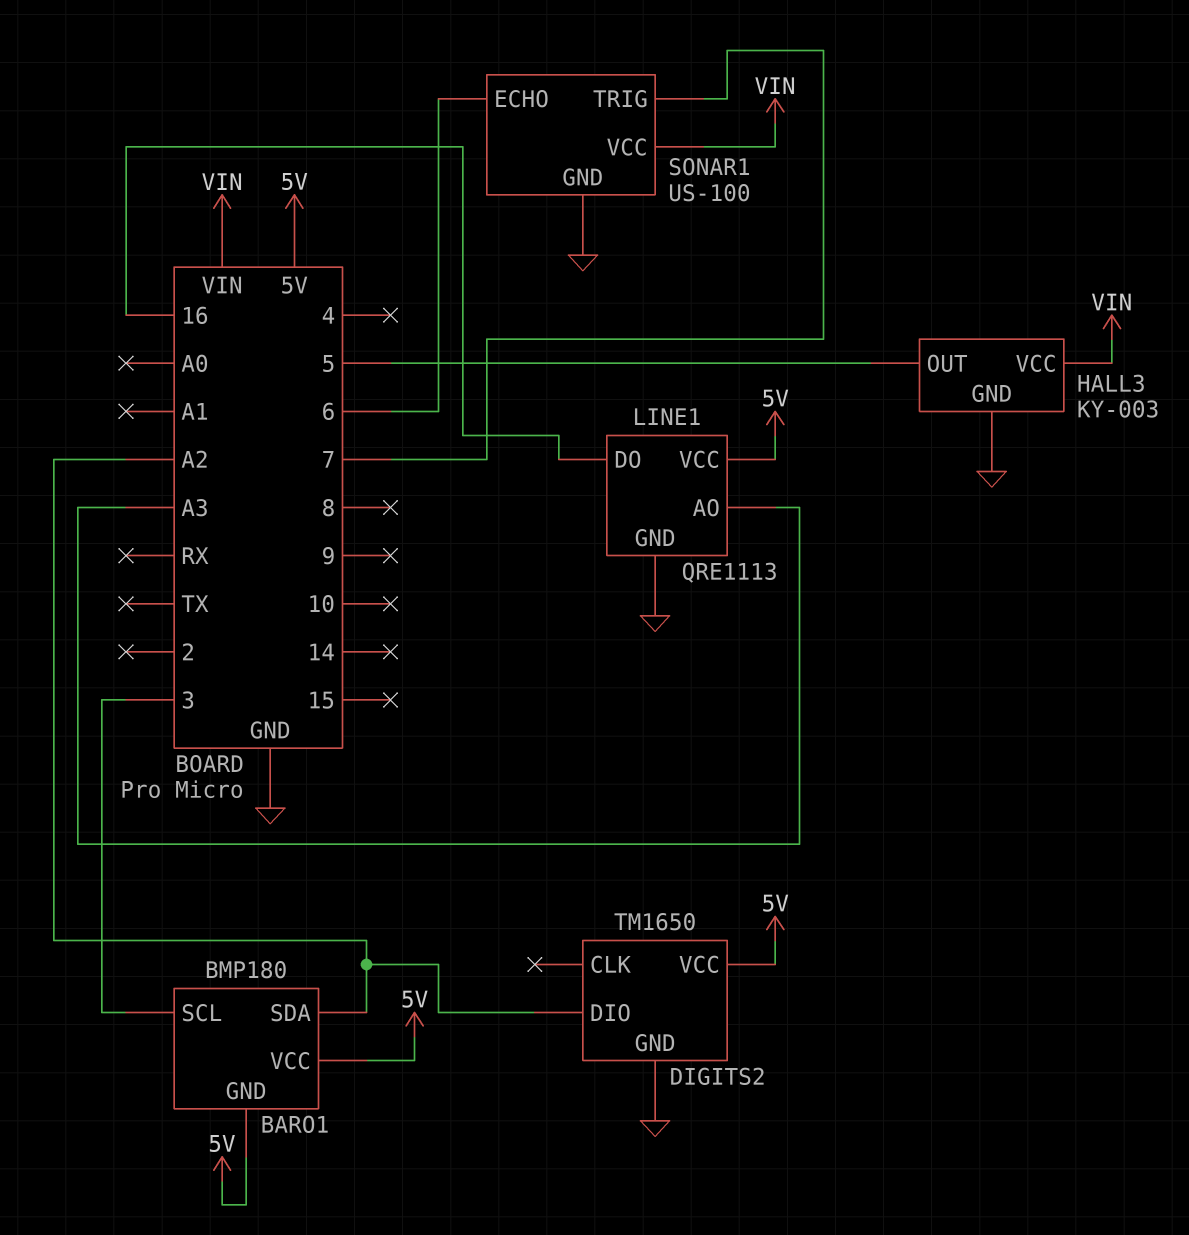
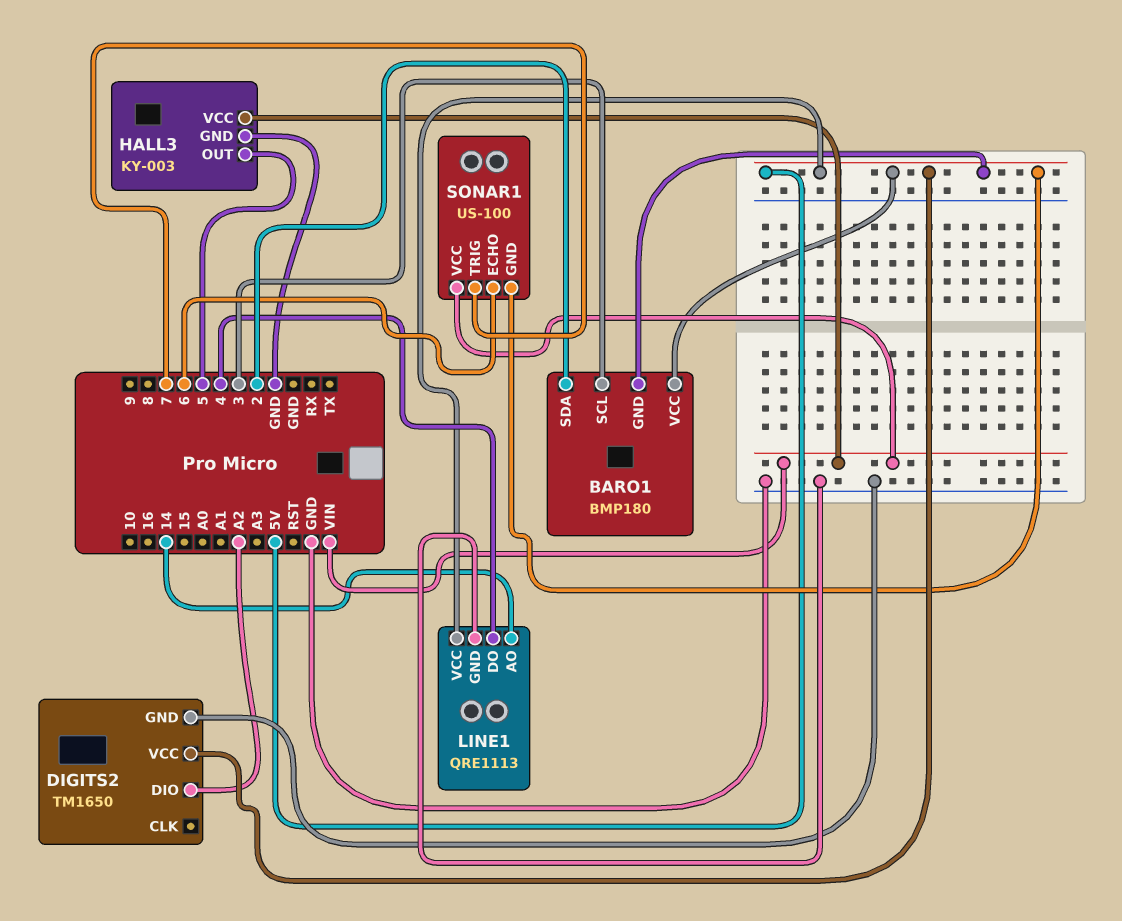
BARO1 pin SDA: A2 -> 2
LINE1 pin AO: A3 -> 14
LINE1 pin DO: 16 -> 4
SONAR1 pin GND: GND -> 5V

